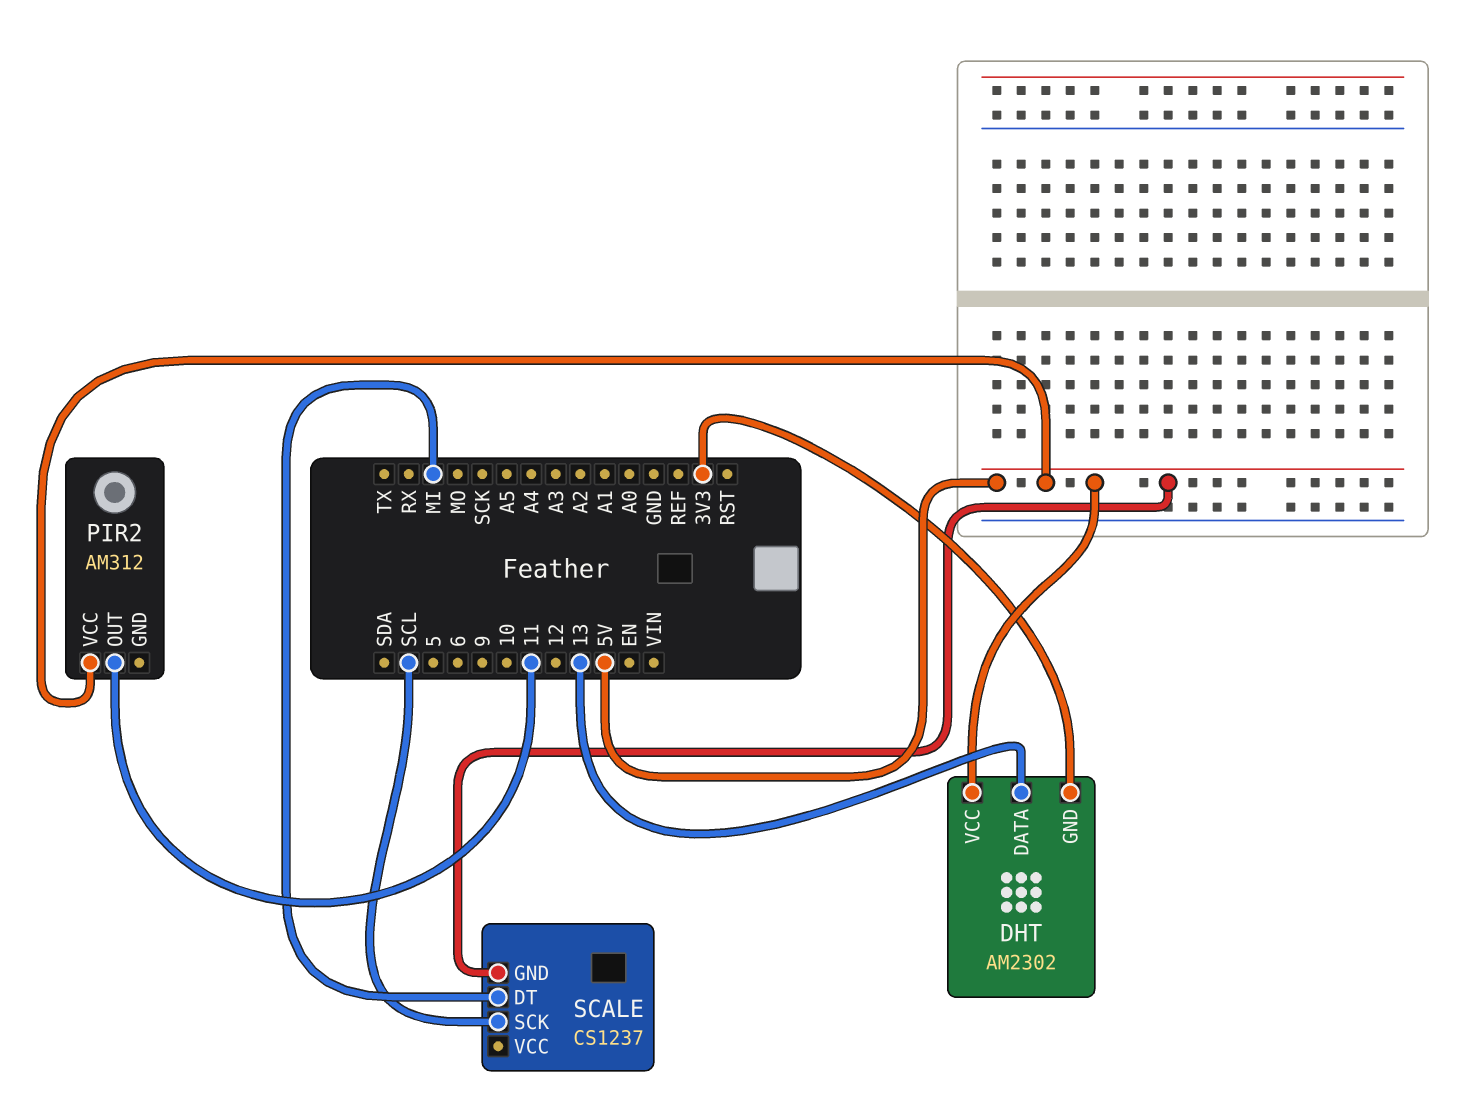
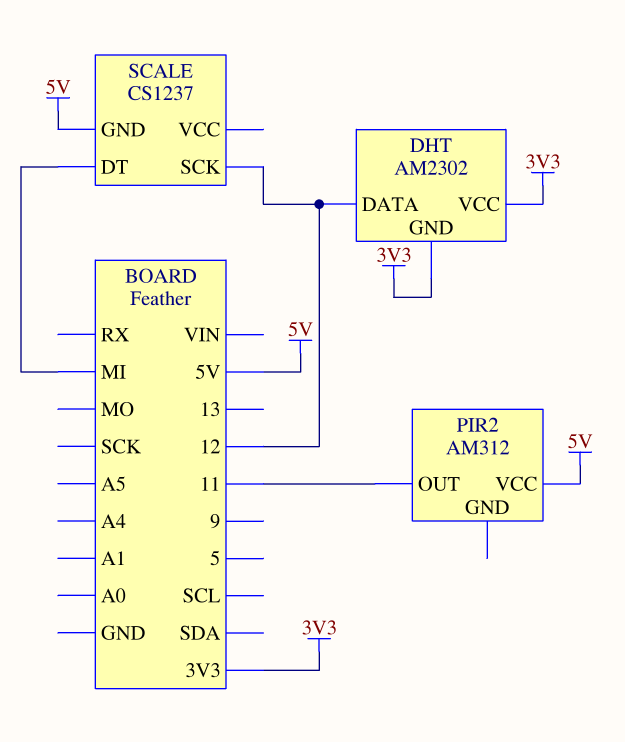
DHT pin DATA: 13 -> 12
DHT pin VCC: 5V -> 3V3
SCALE pin SCK: SCL -> 12

